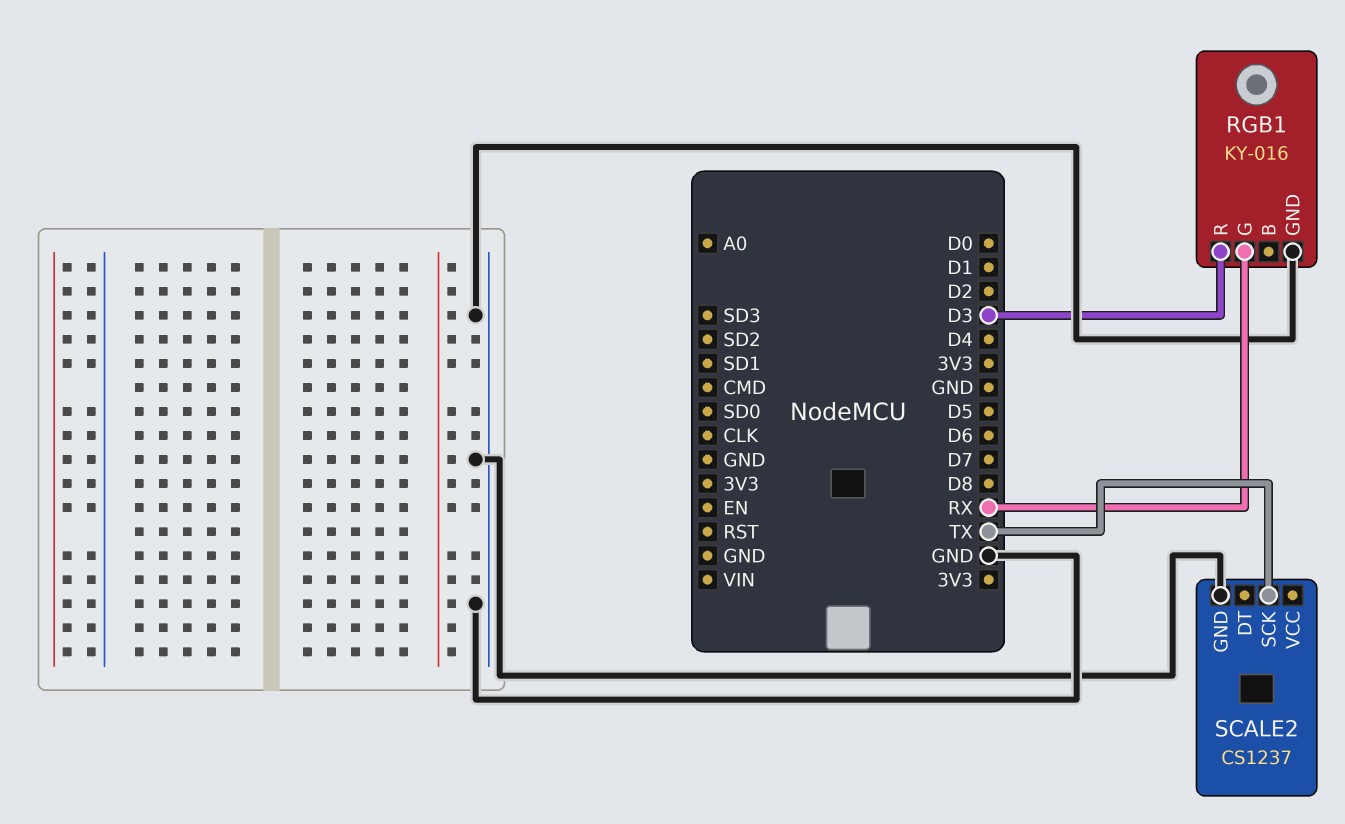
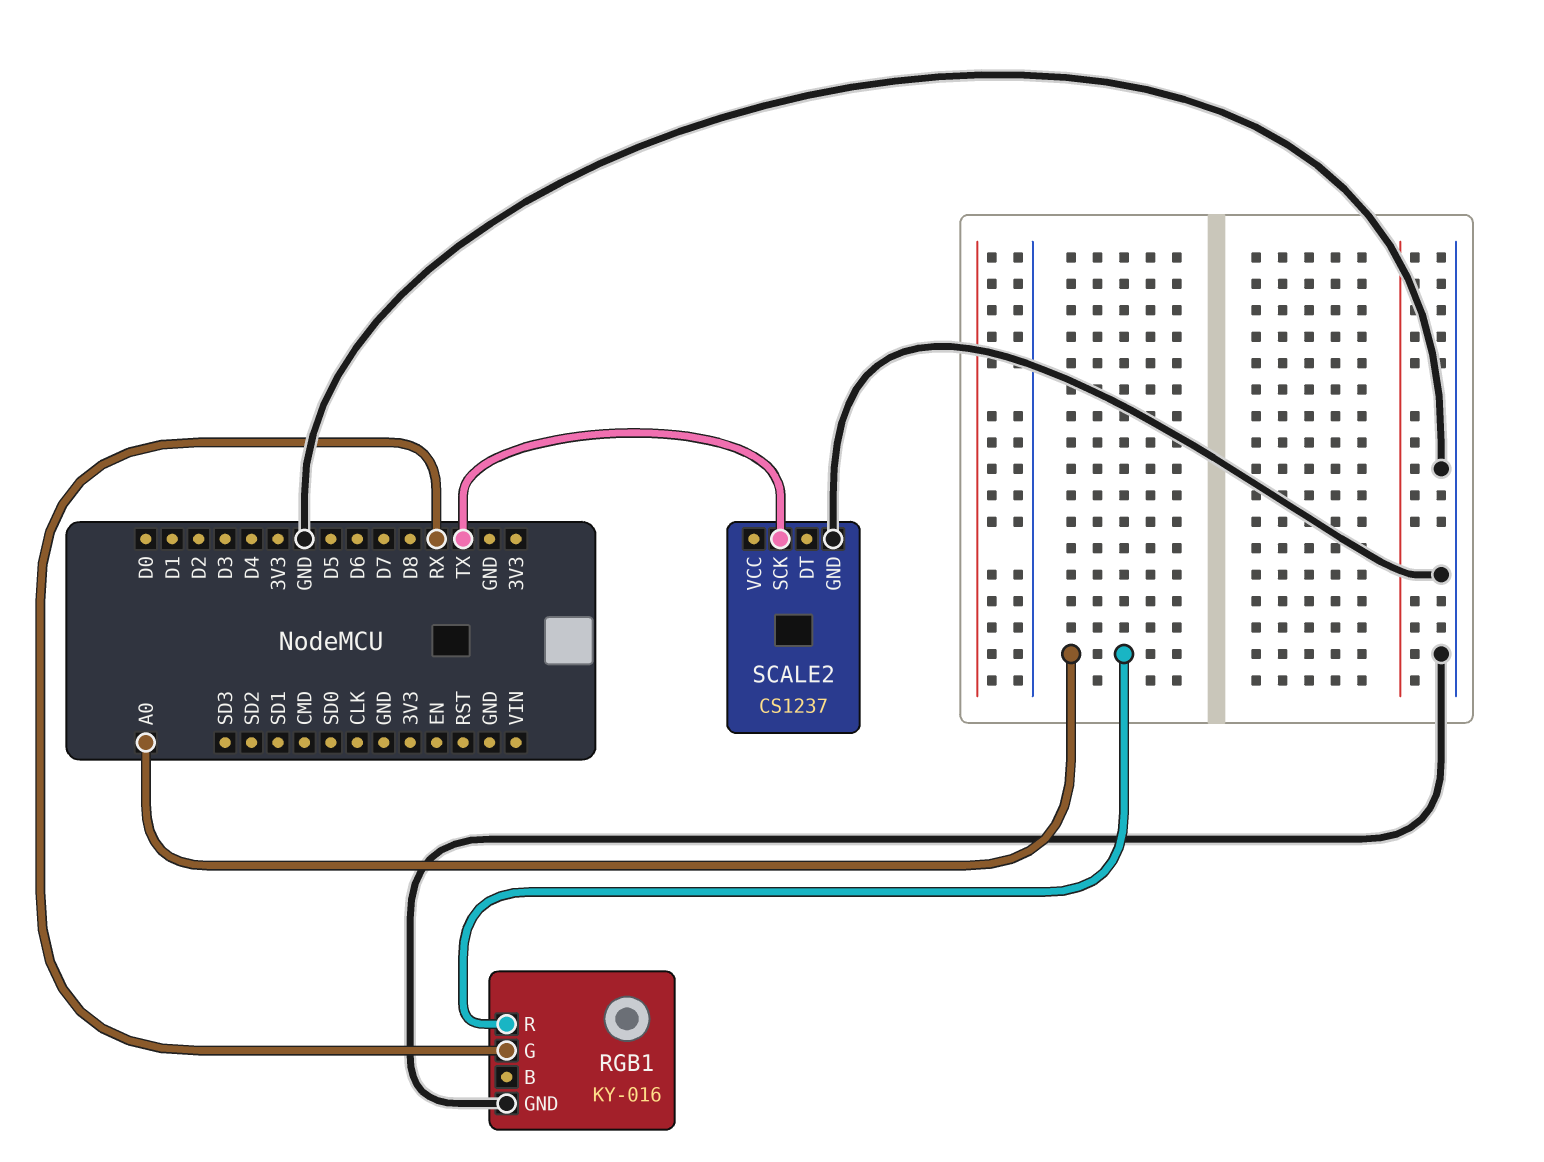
RGB1 pin R: D3 -> A0

